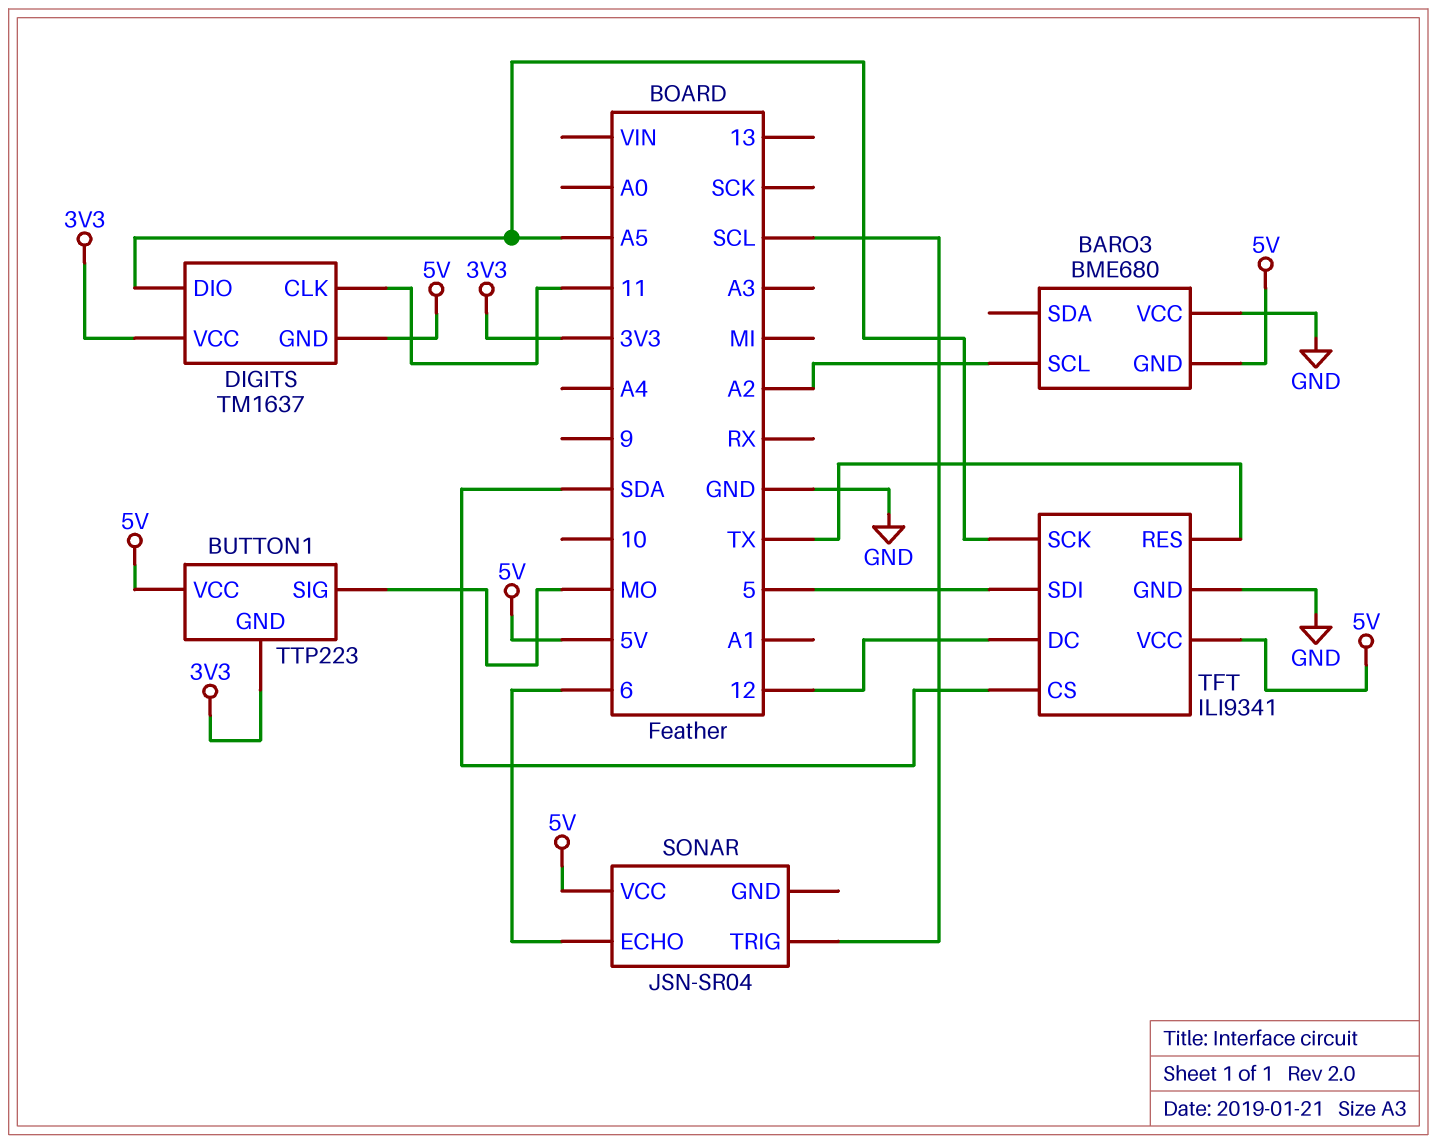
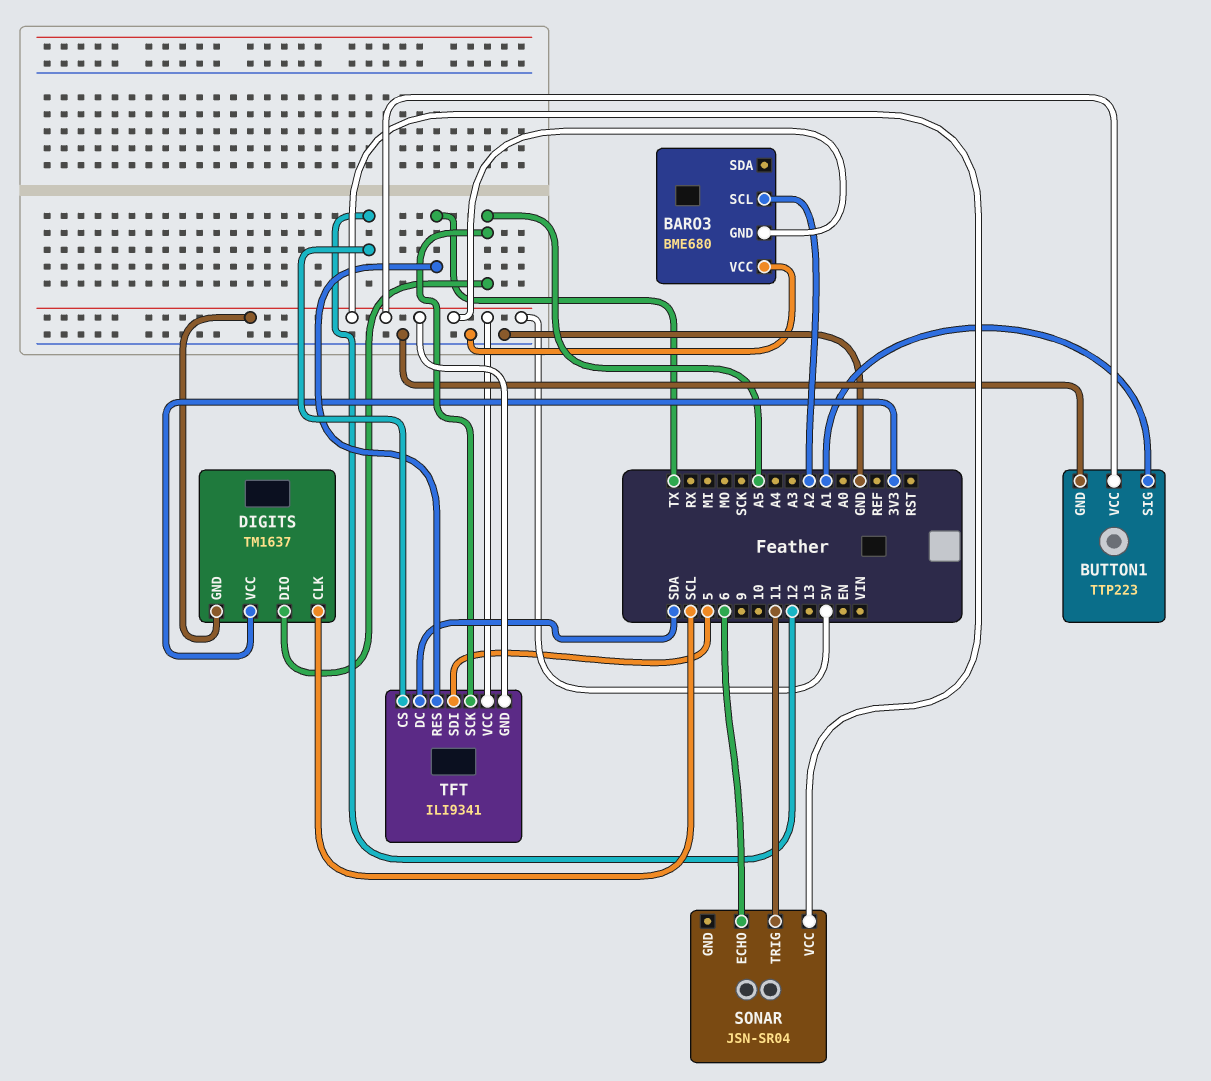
BUTTON1 pin GND: 3V3 -> GND
BUTTON1 pin SIG: MO -> A1
DIGITS pin CLK: 11 -> SCL
SONAR pin TRIG: SCL -> 11
TFT pin CS: SDA -> 12
TFT pin DC: 12 -> SDA
TFT pin GND: GND -> 5V

